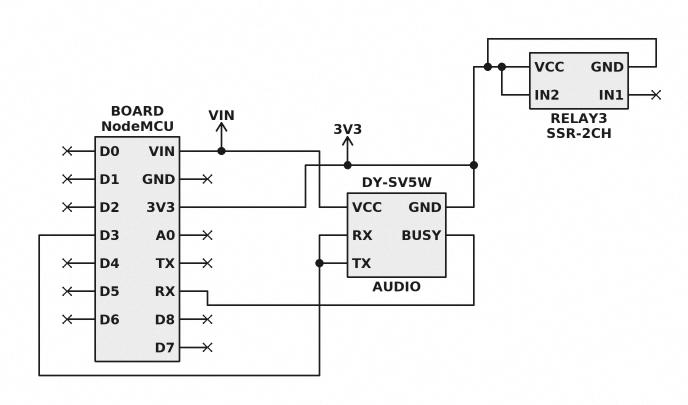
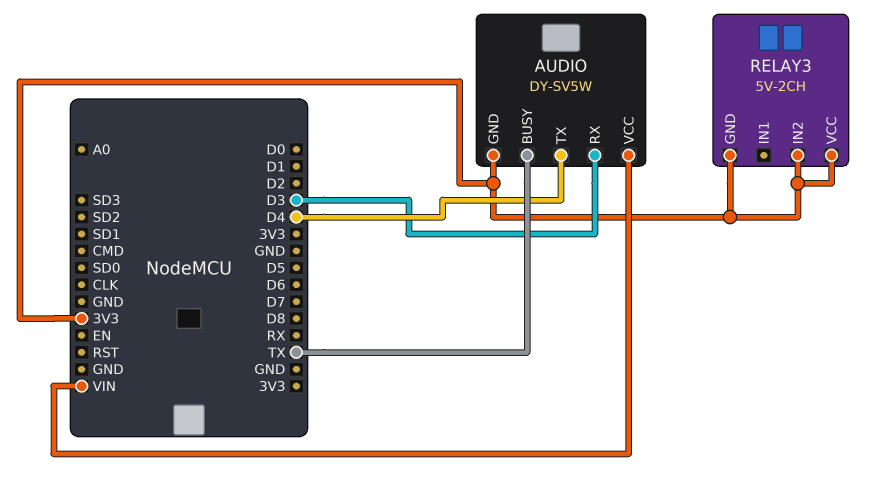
AUDIO pin BUSY: RX -> TX
AUDIO pin TX: D3 -> D4
RELAY3: SSR-2CH -> 5V-2CH

